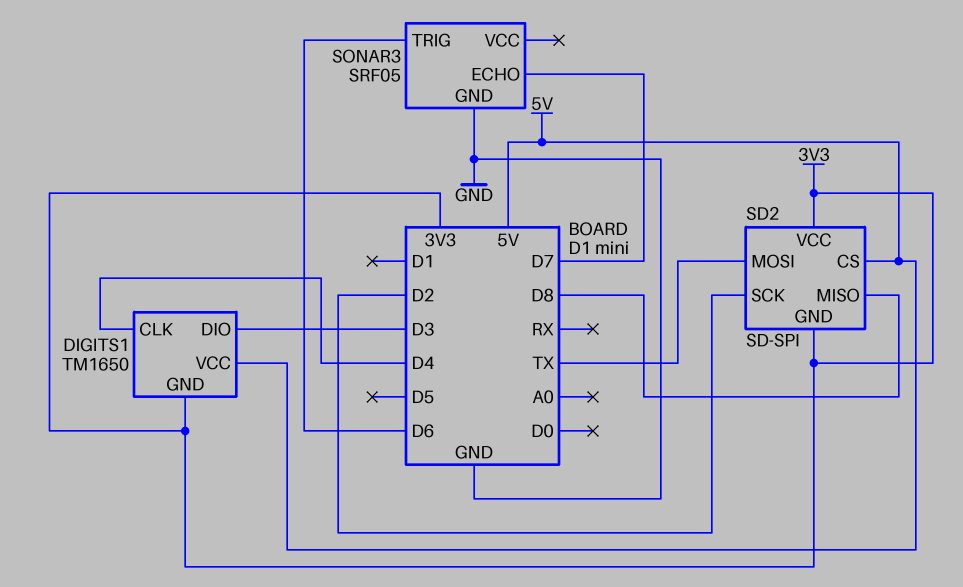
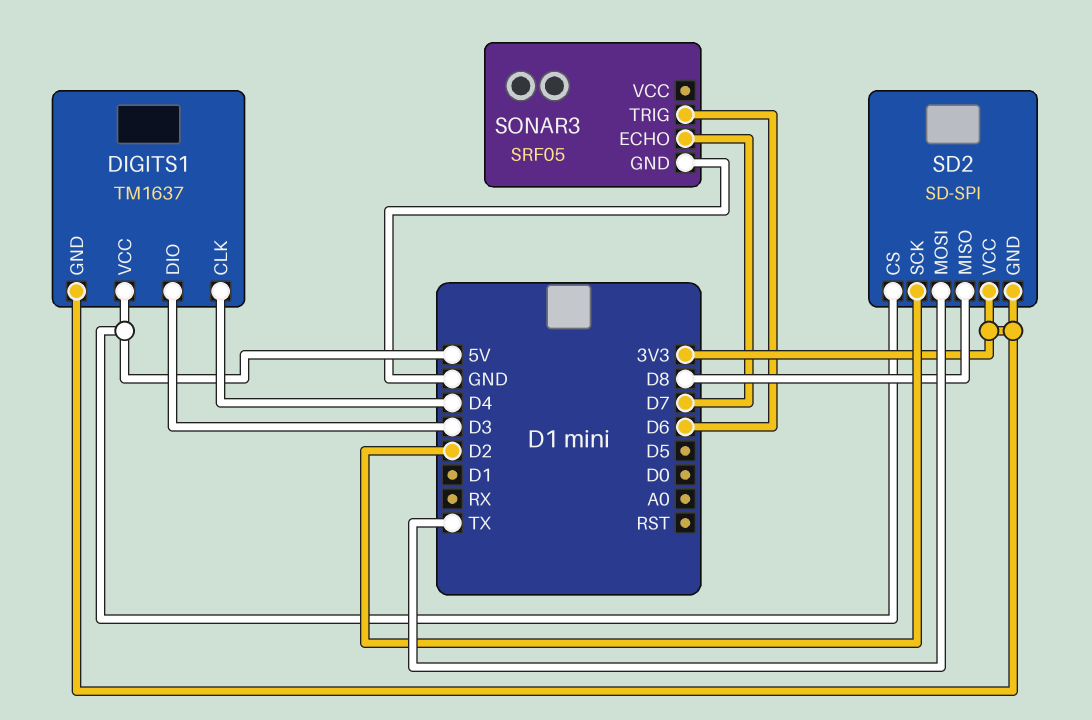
DIGITS1: TM1650 -> TM1637

